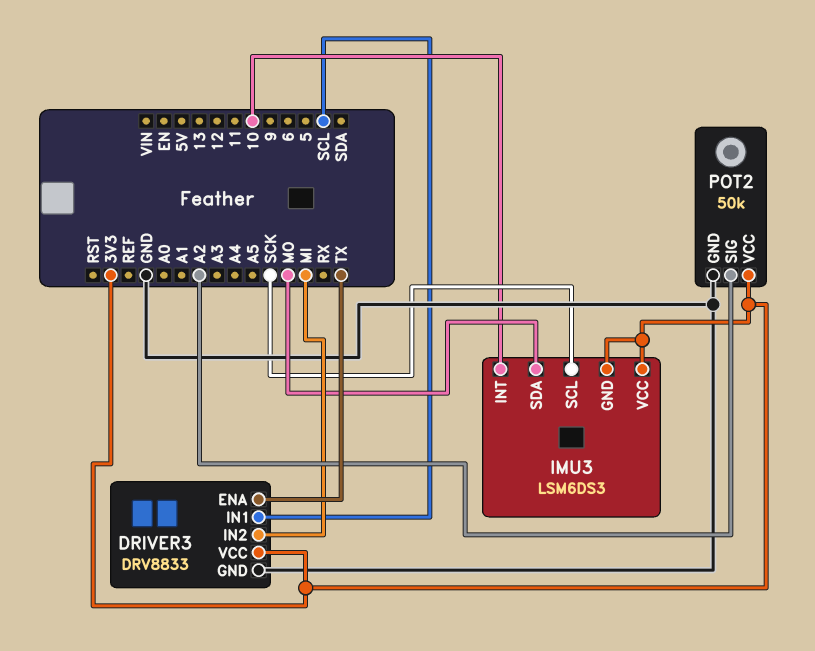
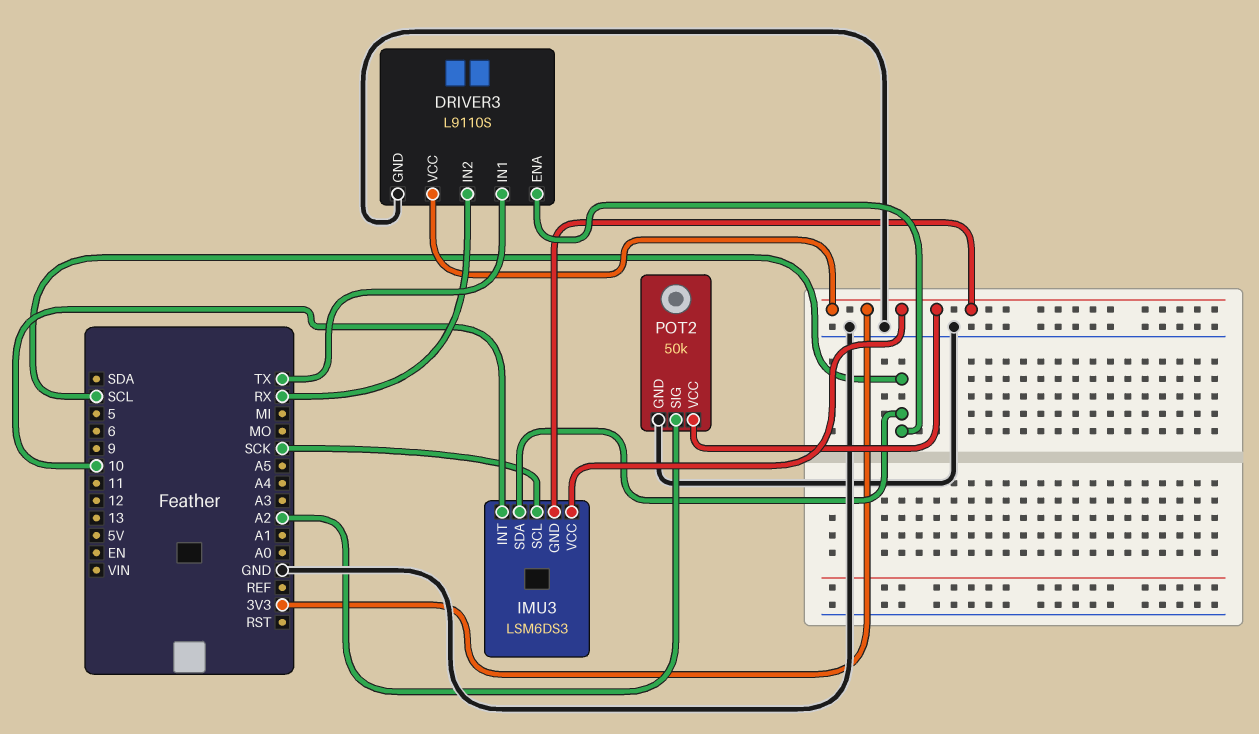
DRIVER3: DRV8833 -> L9110S
DRIVER3 pin ENA: TX -> SCL
DRIVER3 pin IN1: SCL -> TX
DRIVER3 pin IN2: MI -> RX
IMU3 pin SDA: MO -> SCL

